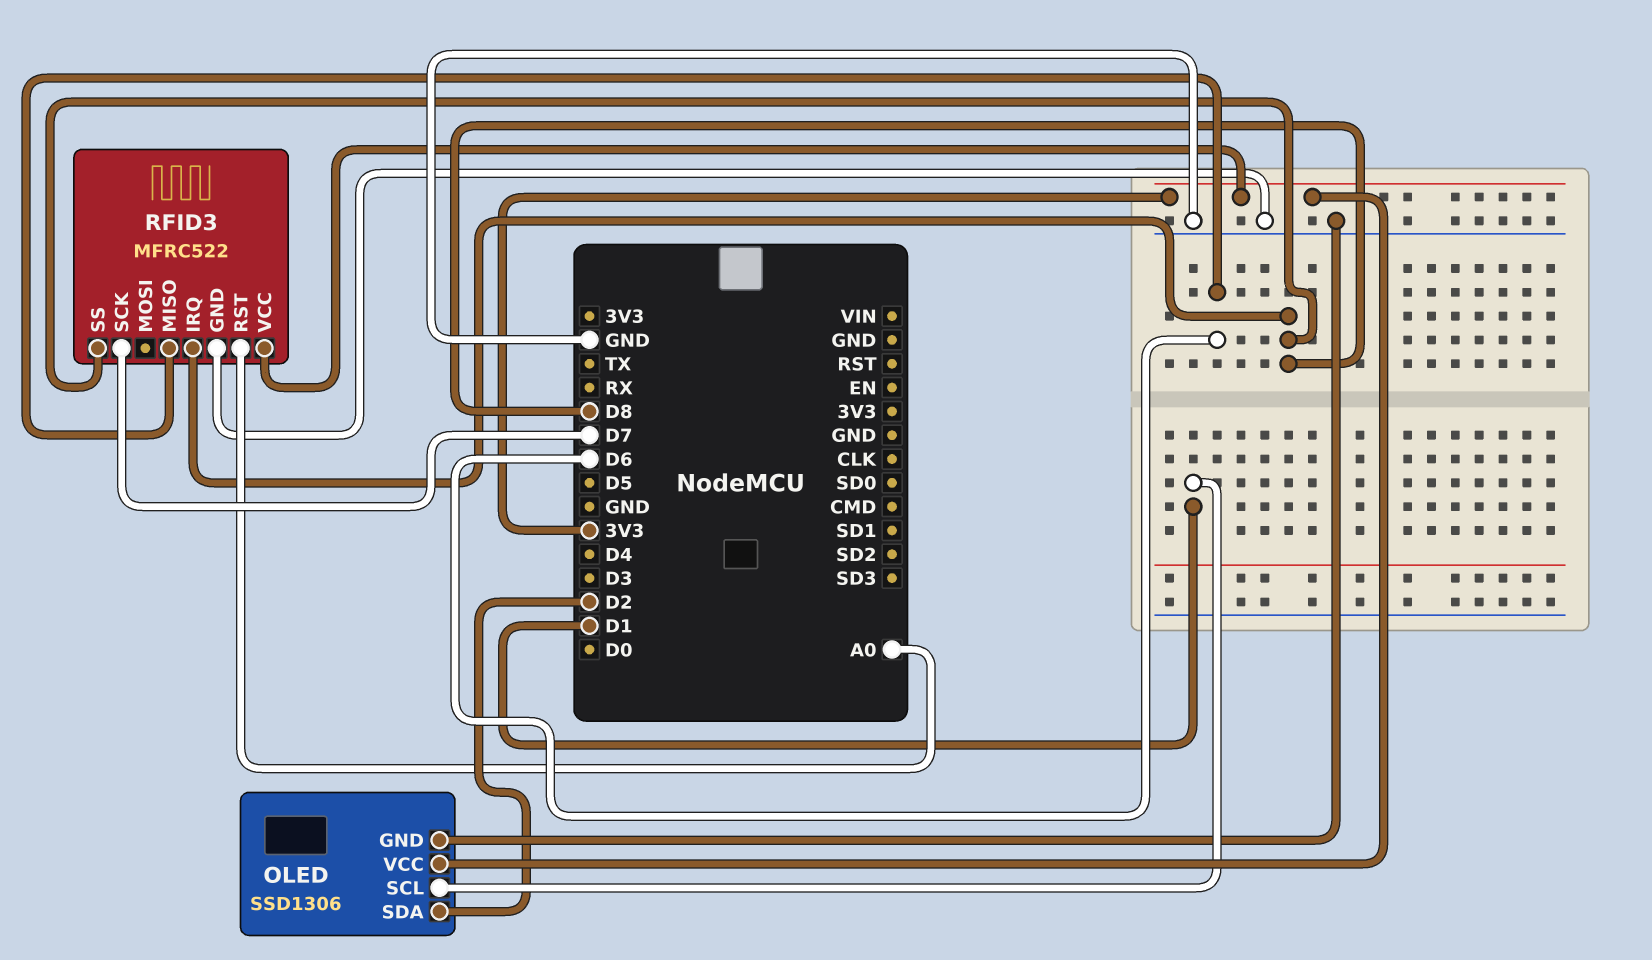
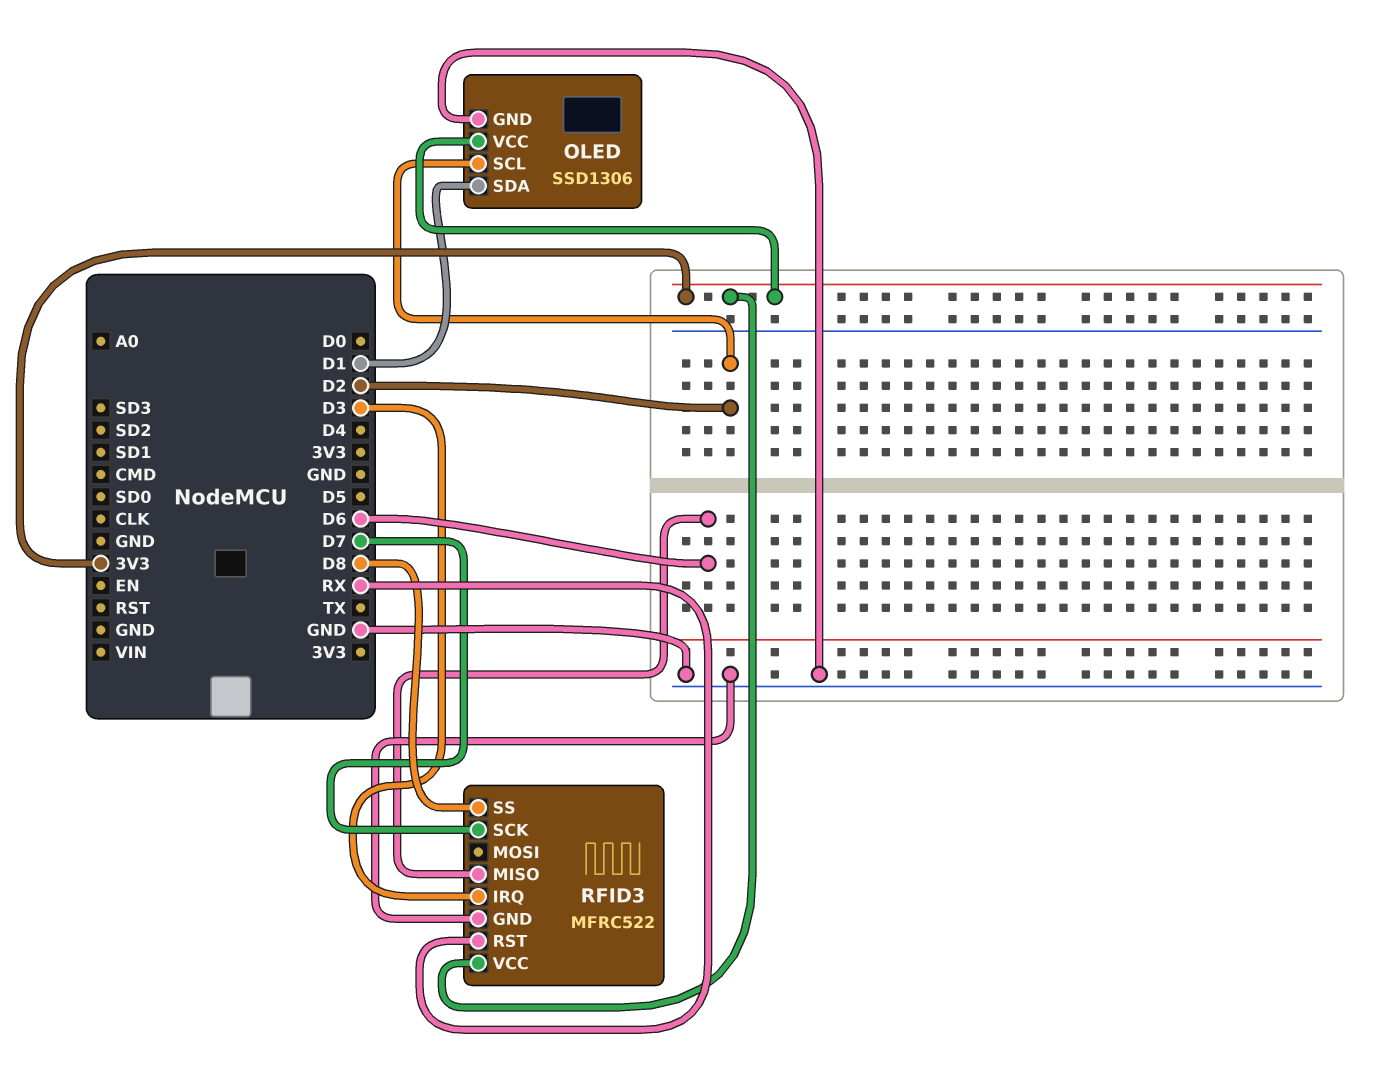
OLED pin SCL: D1 -> D2
OLED pin SDA: D2 -> D1
RFID3 pin IRQ: D8 -> D3
RFID3 pin RST: A0 -> RX

